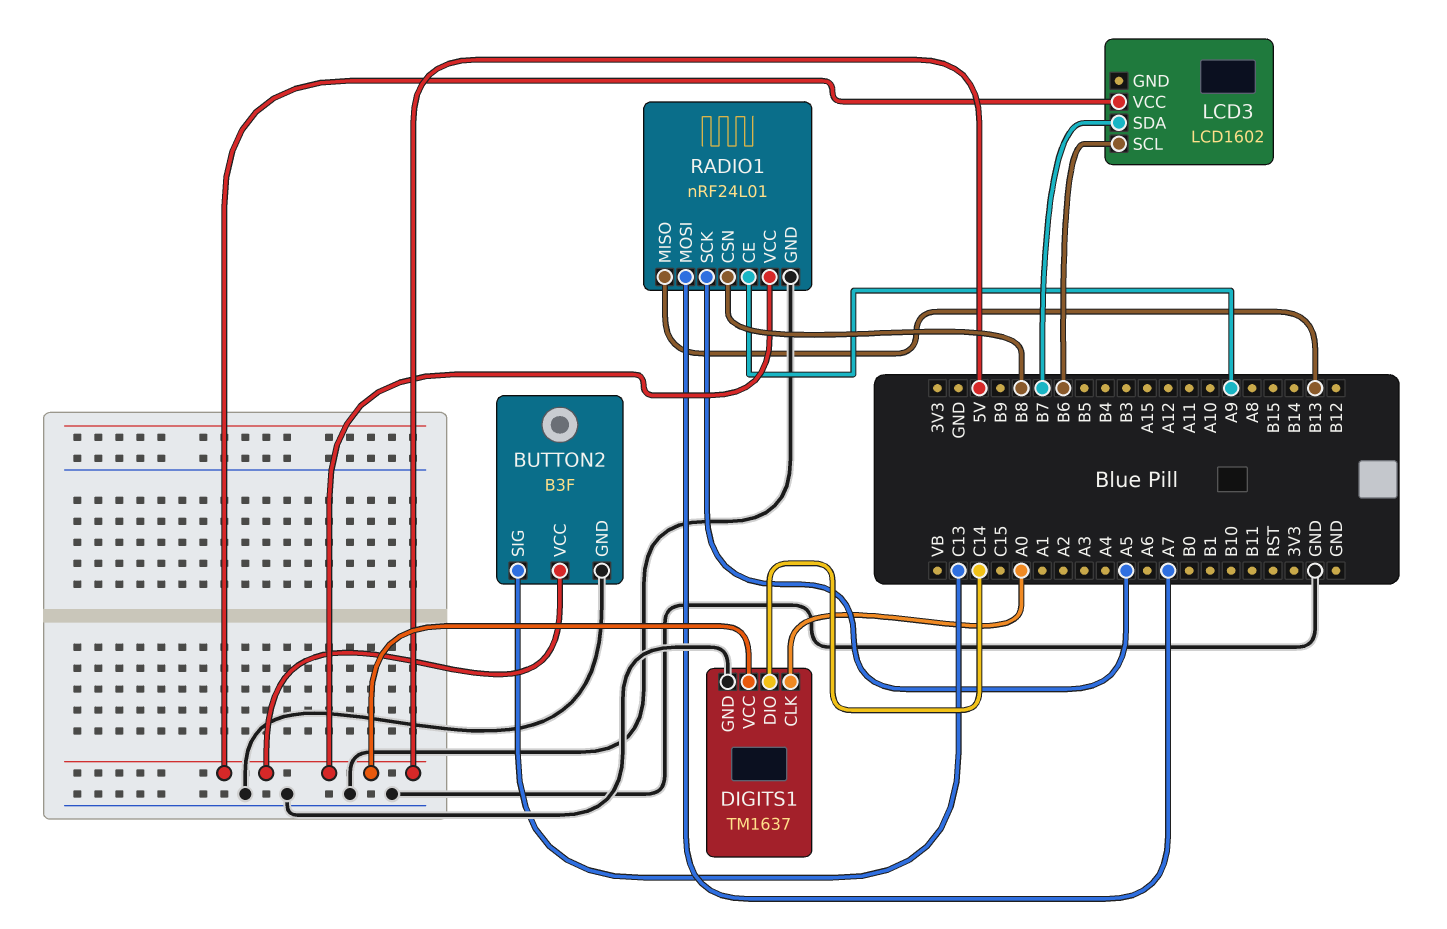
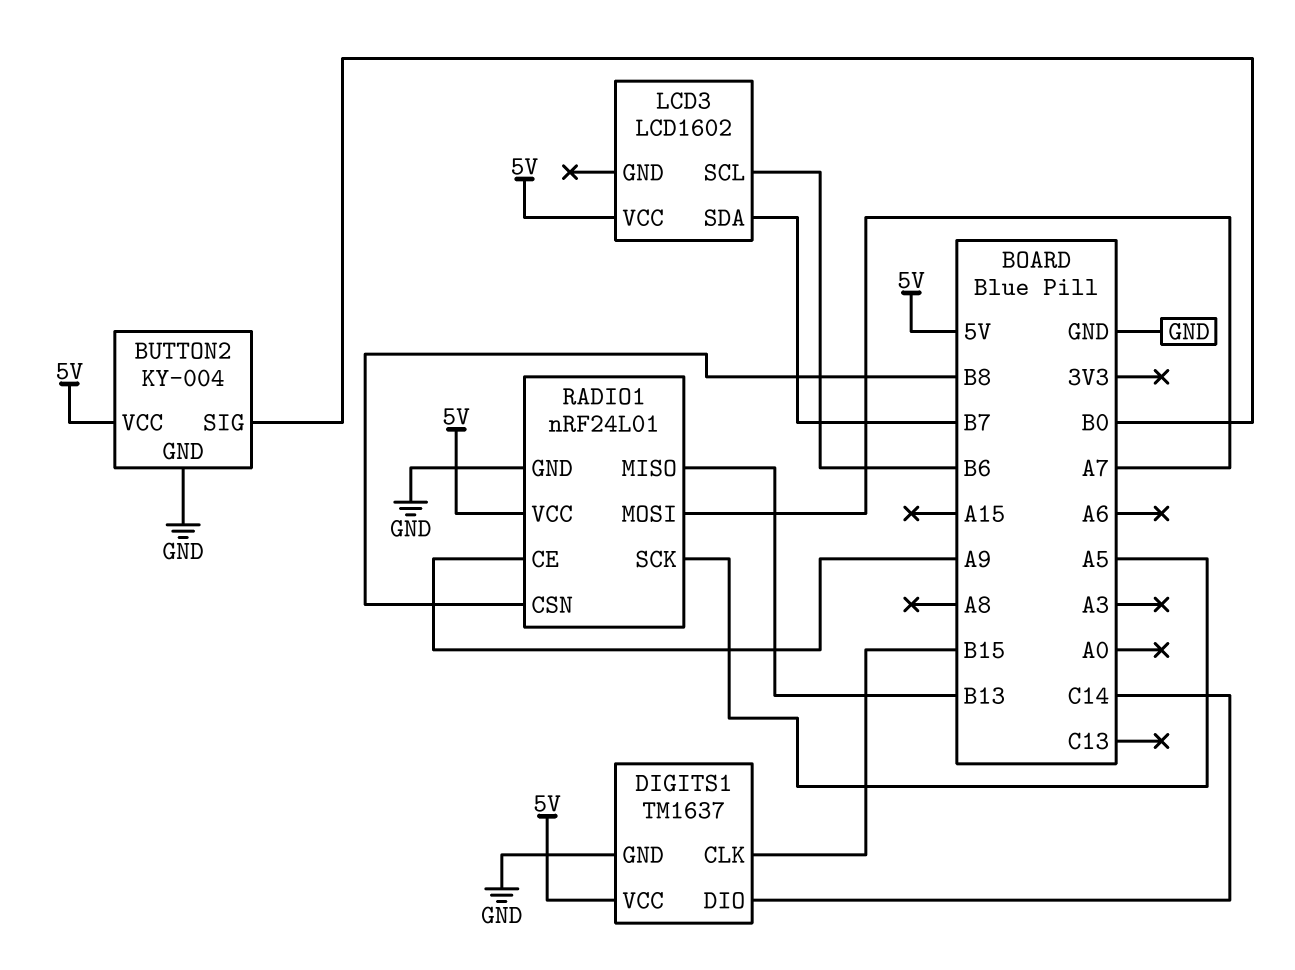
BUTTON2: B3F -> KY-004
BUTTON2 pin SIG: C13 -> B0
DIGITS1 pin CLK: A0 -> B15

